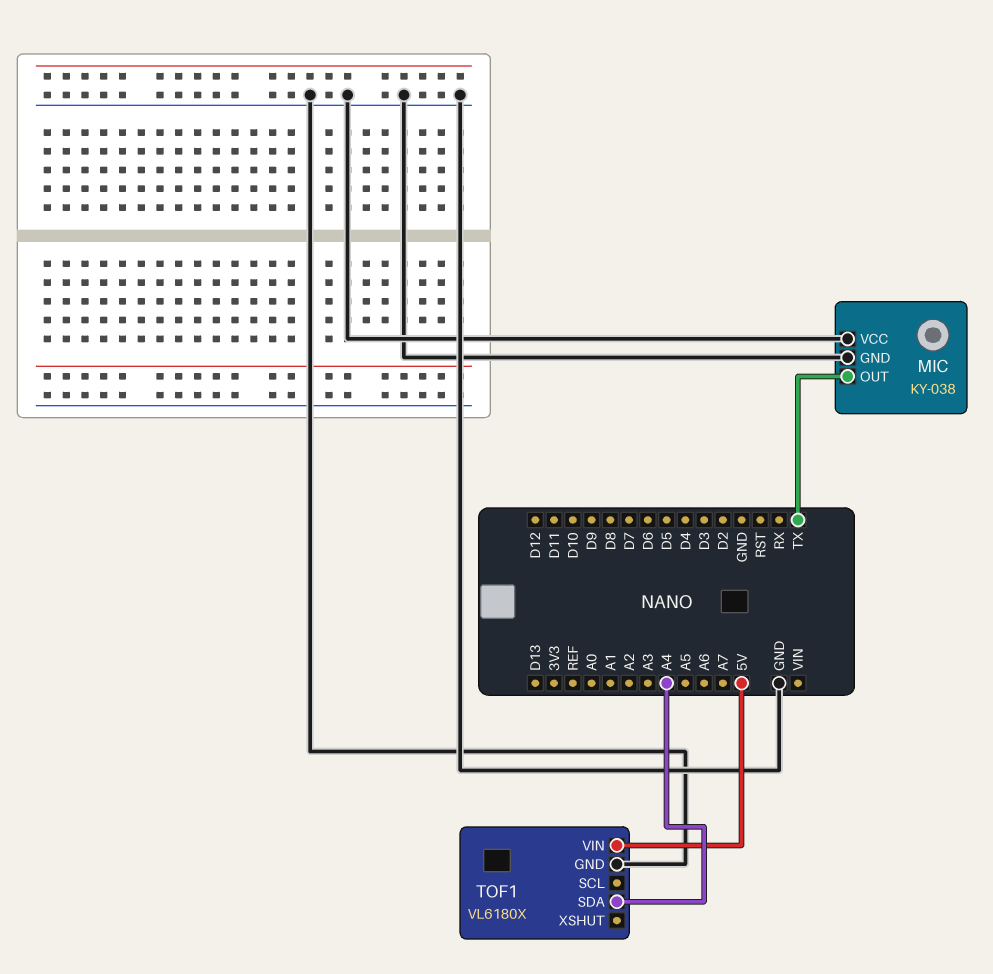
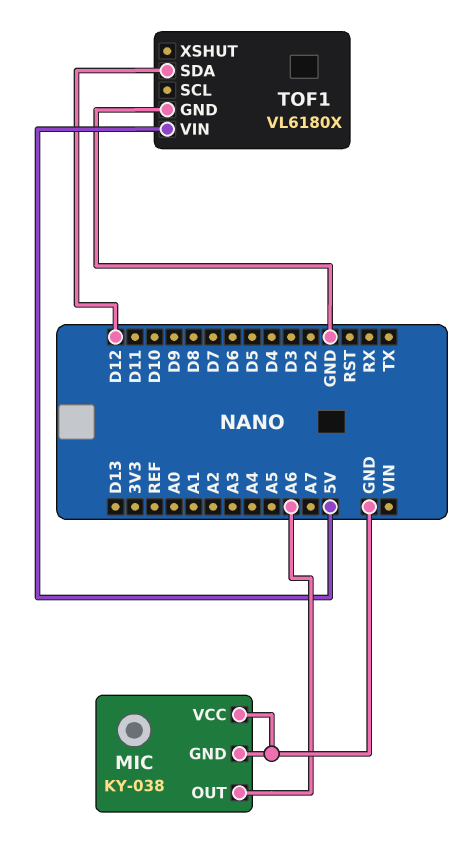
MIC pin OUT: TX -> A6
TOF1 pin SDA: A4 -> D12

